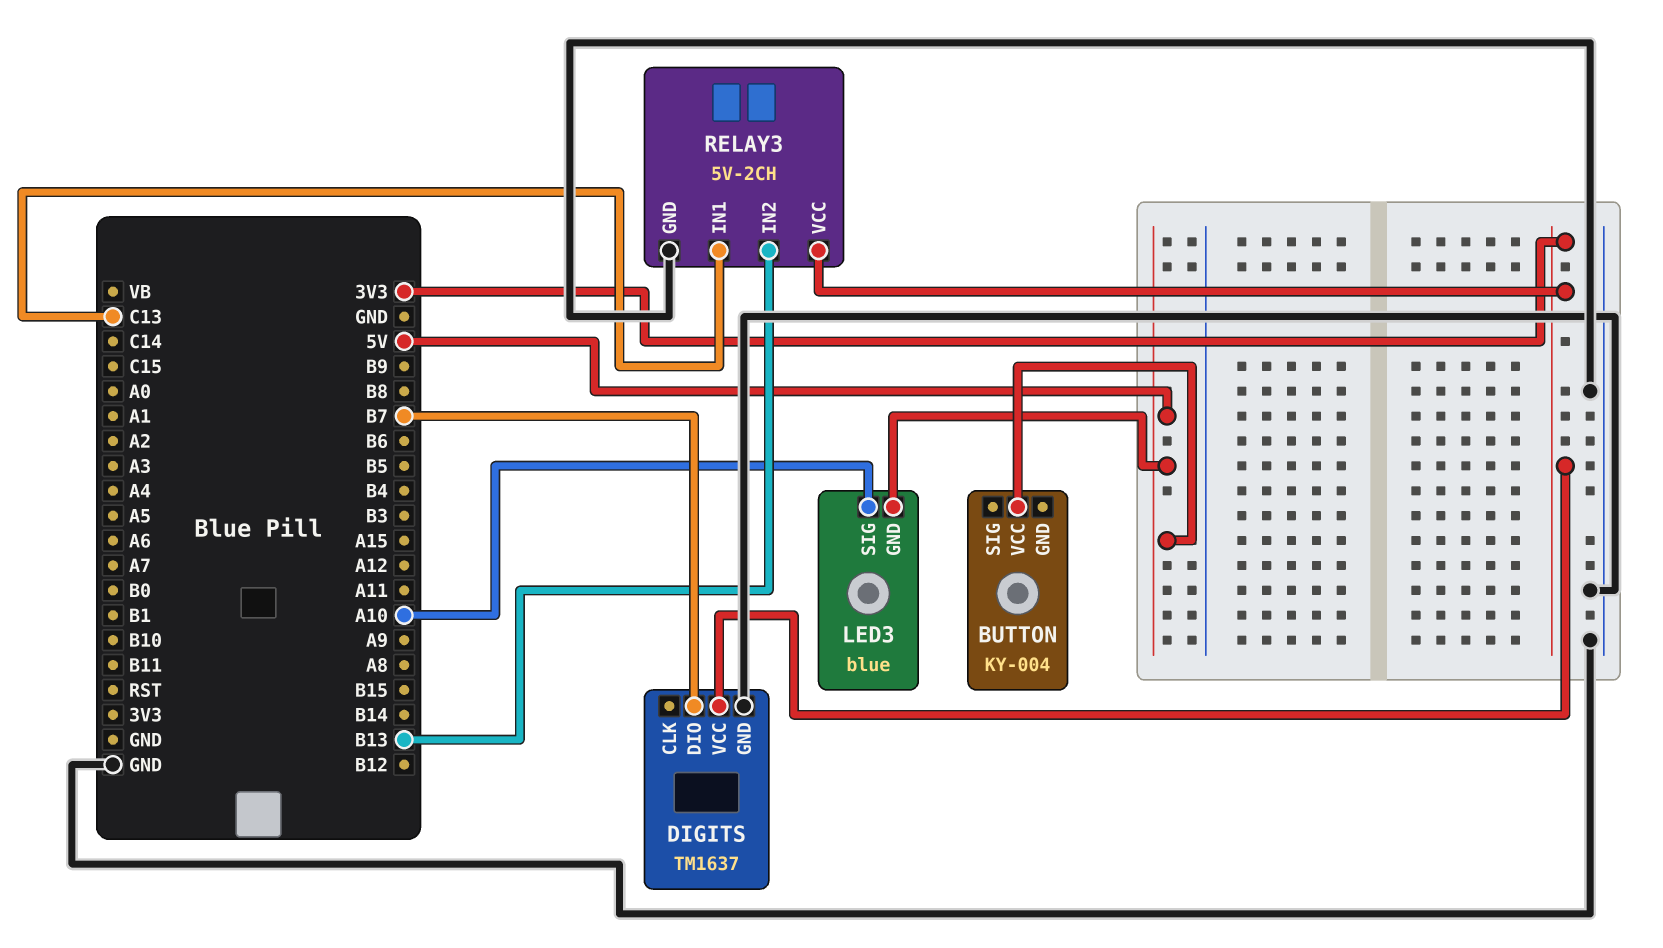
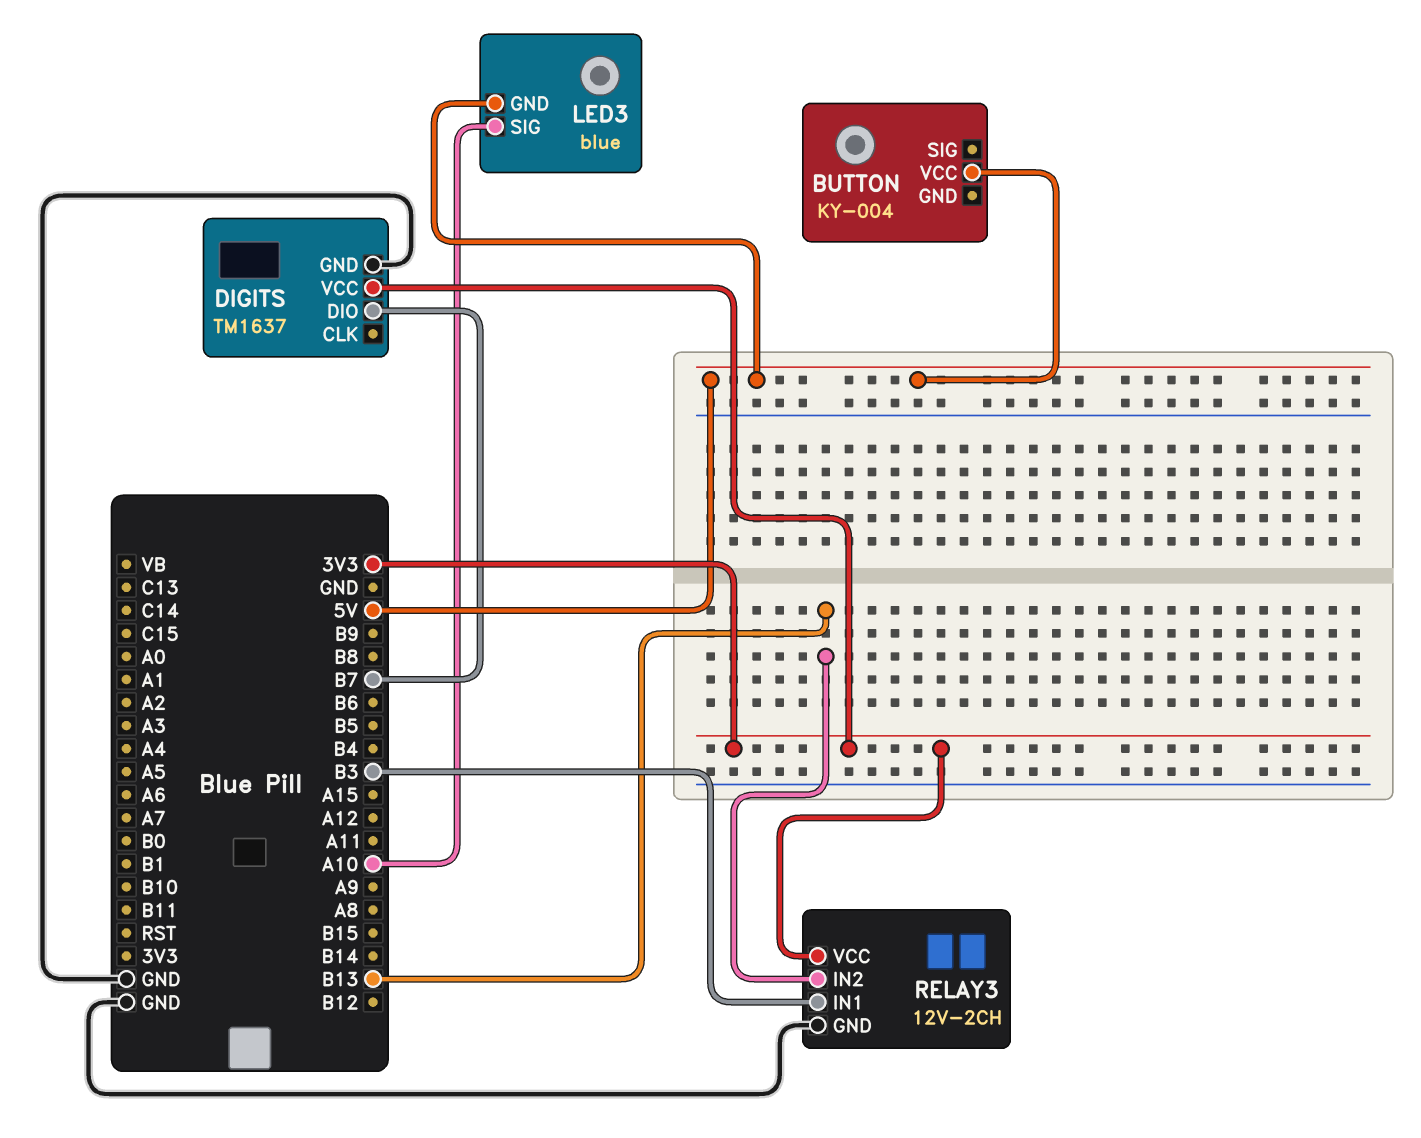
RELAY3: 5V-2CH -> 12V-2CH
RELAY3 pin IN1: C13 -> B3

